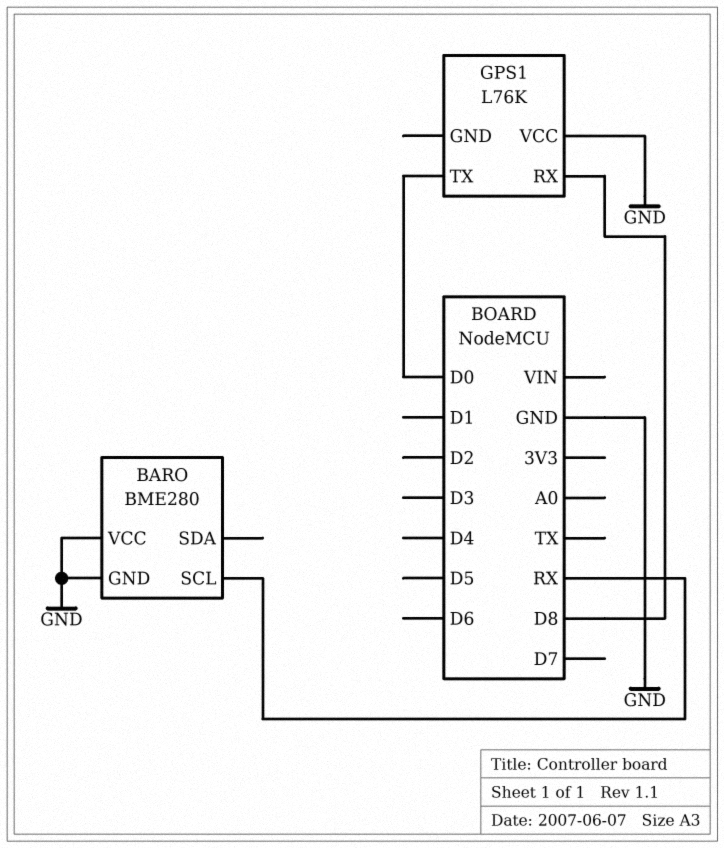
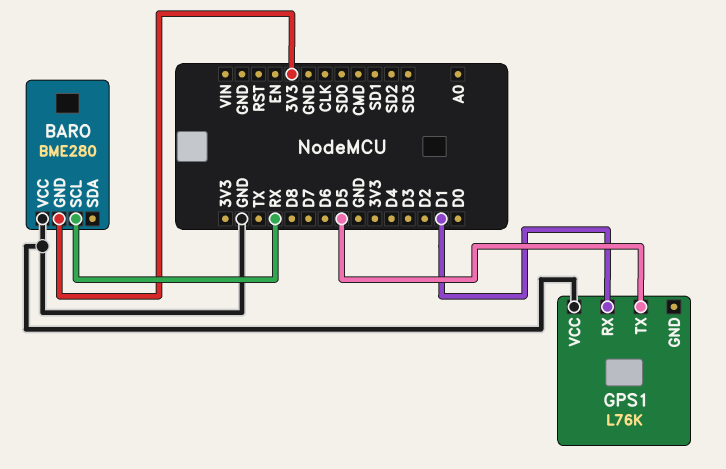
BARO pin GND: GND -> 3V3
GPS1 pin RX: D8 -> D1
GPS1 pin TX: D0 -> D5

